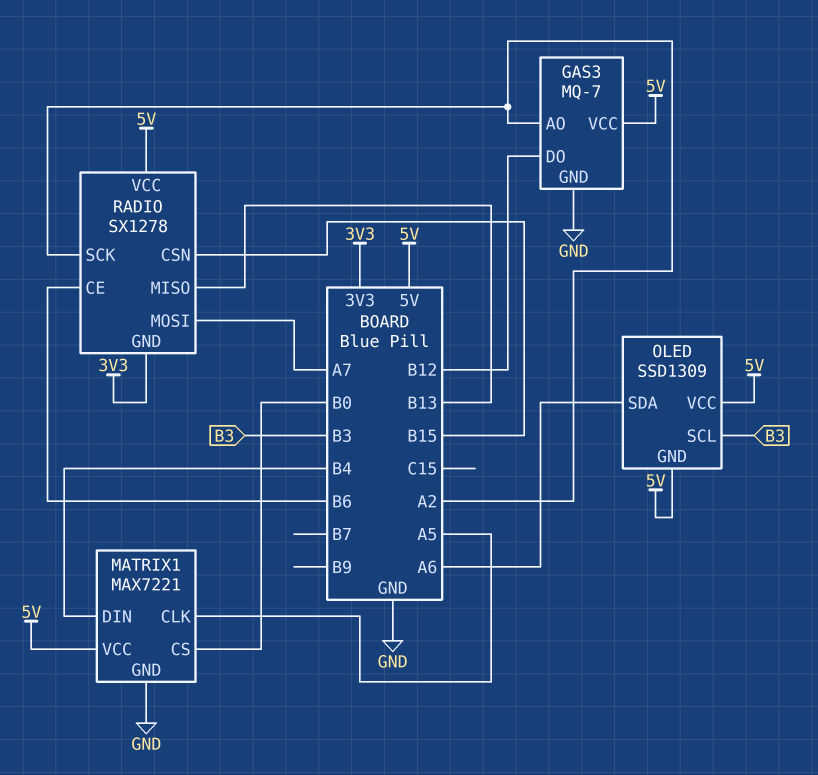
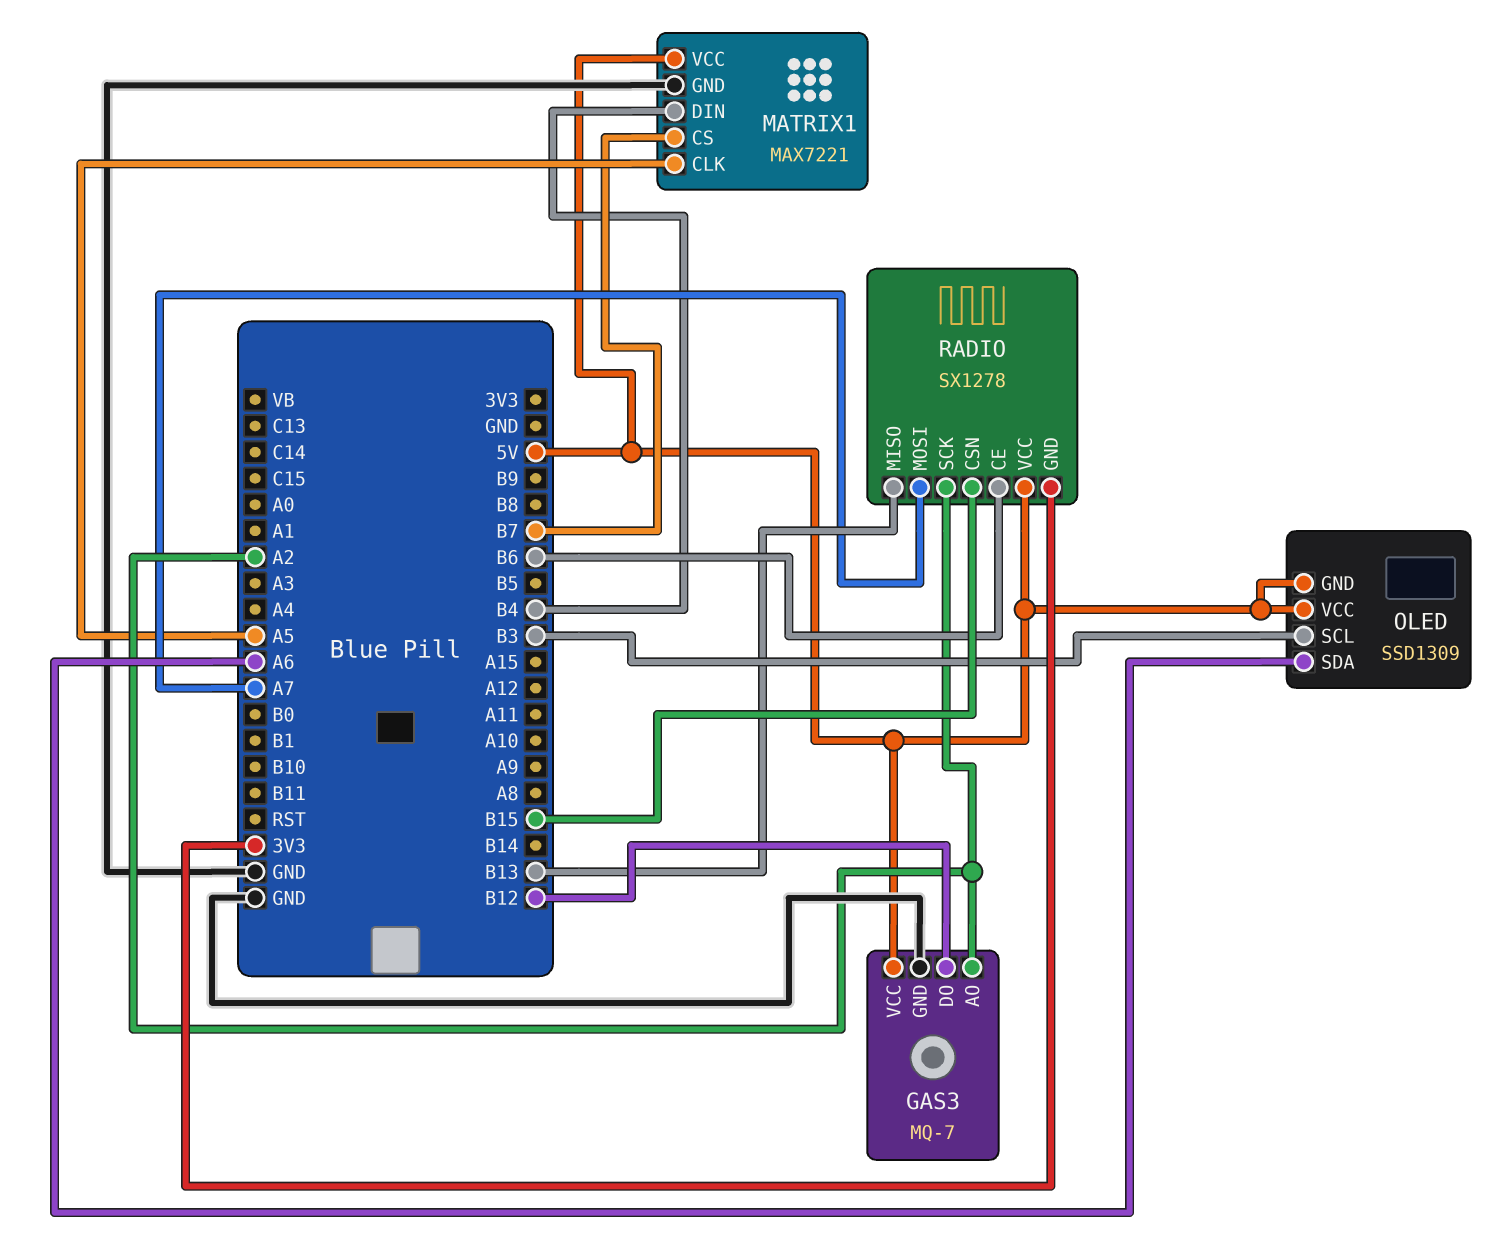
MATRIX1 pin CS: B0 -> B7

